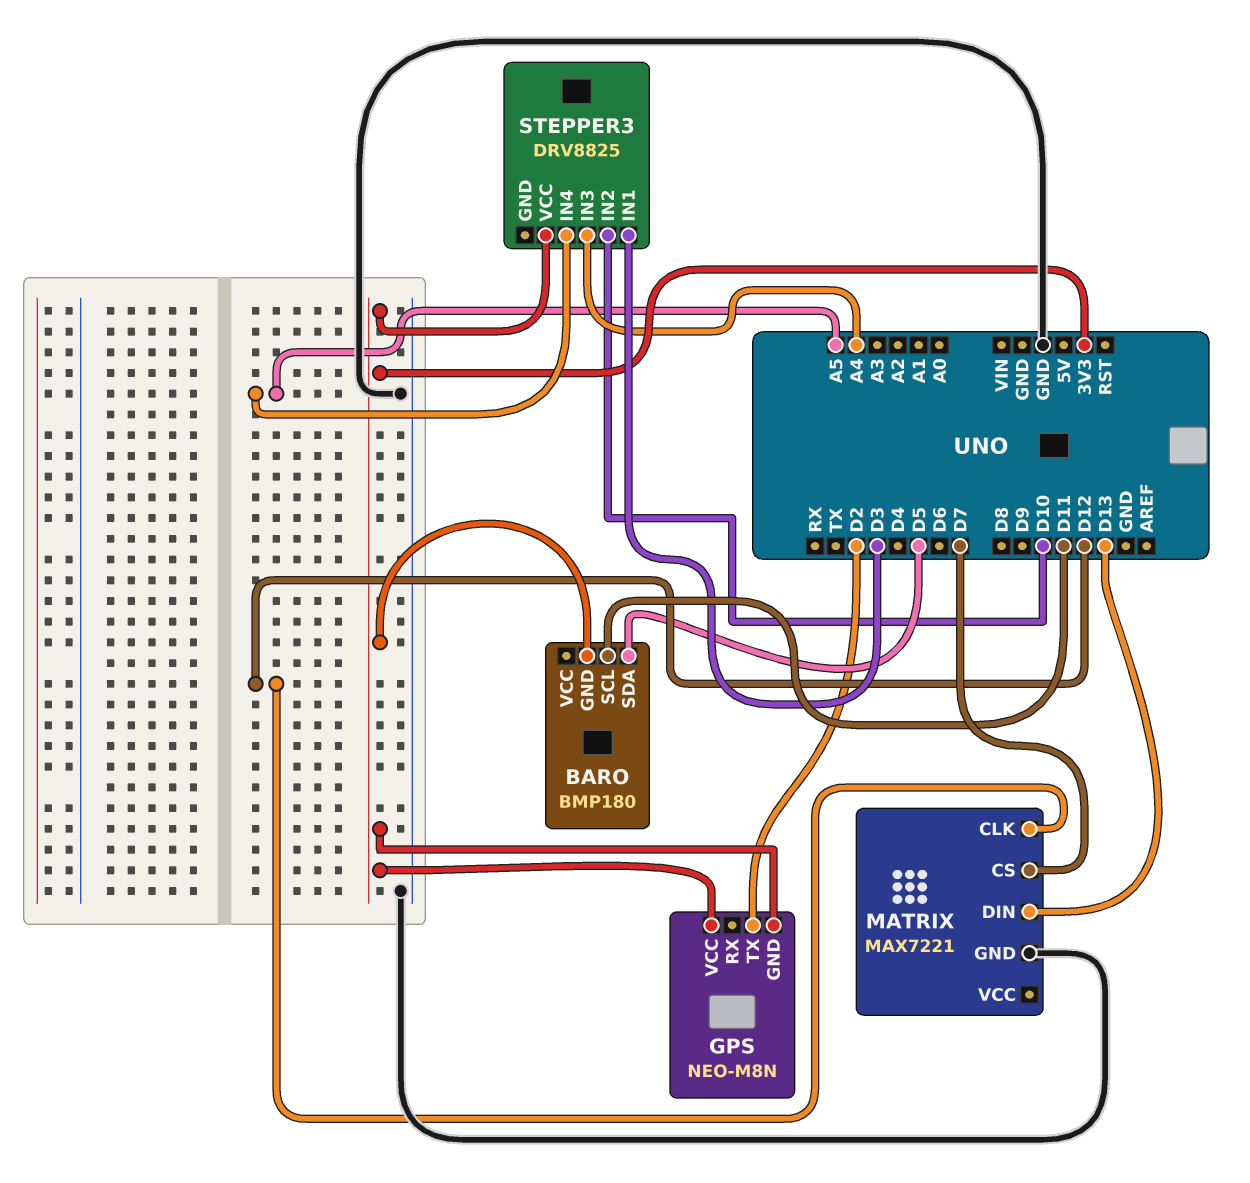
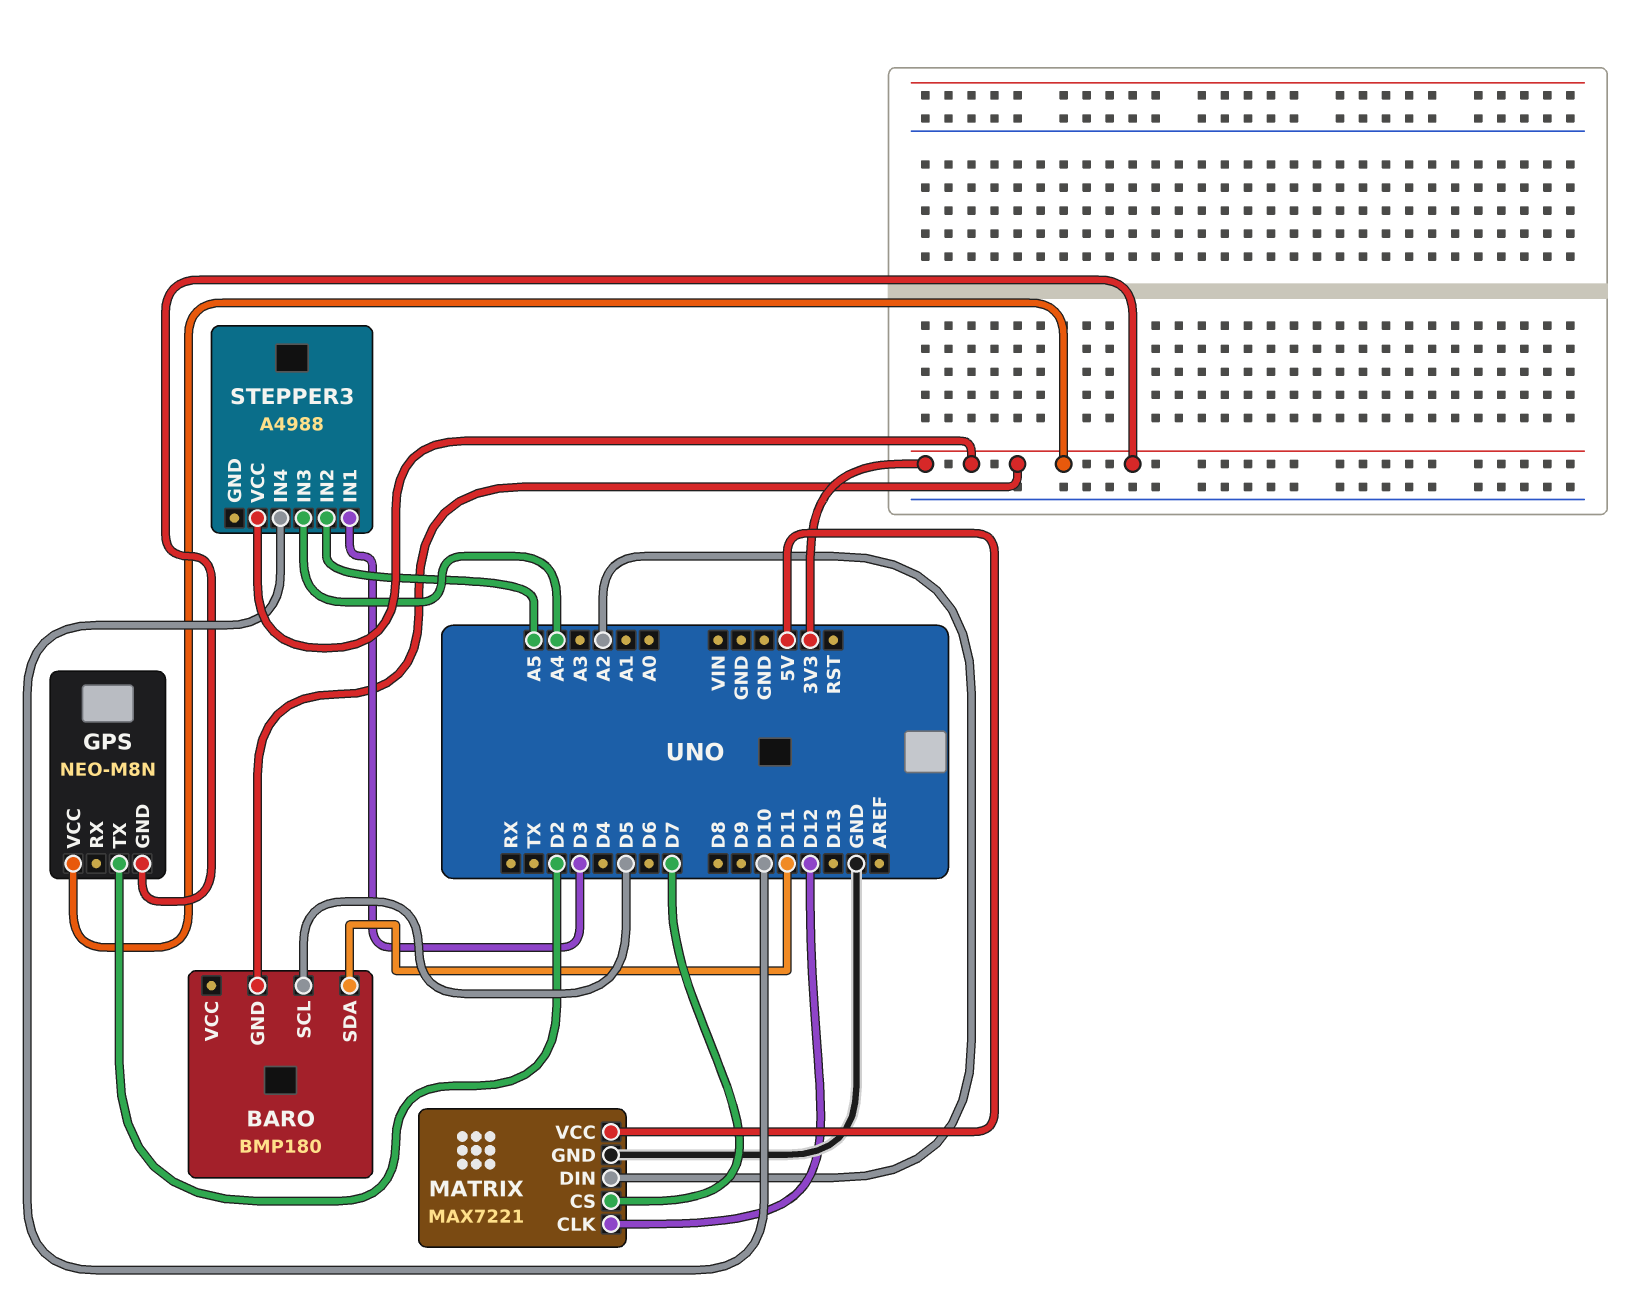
BARO pin SCL: D11 -> D5
BARO pin SDA: D5 -> D11
MATRIX pin DIN: D13 -> A2
MATRIX pin VCC: none -> 5V
STEPPER3: DRV8825 -> A4988
STEPPER3 pin IN2: D10 -> A5
STEPPER3 pin IN4: A5 -> D10

